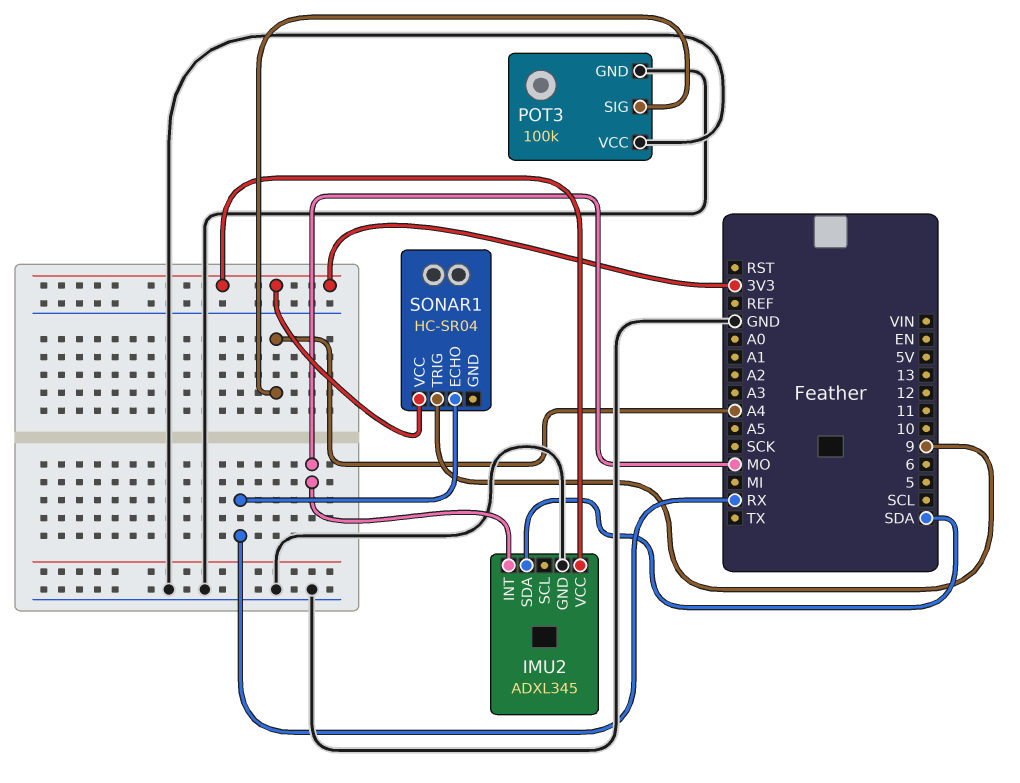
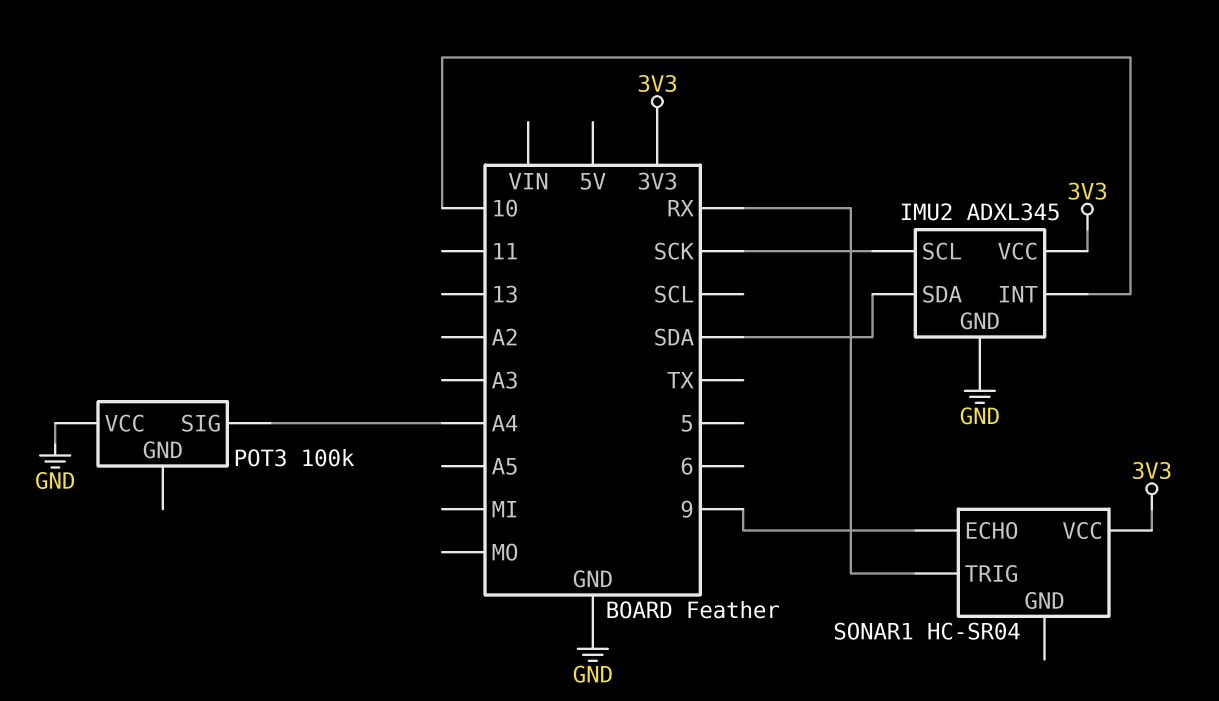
IMU2 pin INT: MO -> 10
IMU2 pin SCL: none -> SCK
POT3 pin GND: GND -> none
SONAR1 pin ECHO: RX -> 9
SONAR1 pin TRIG: 9 -> RX

